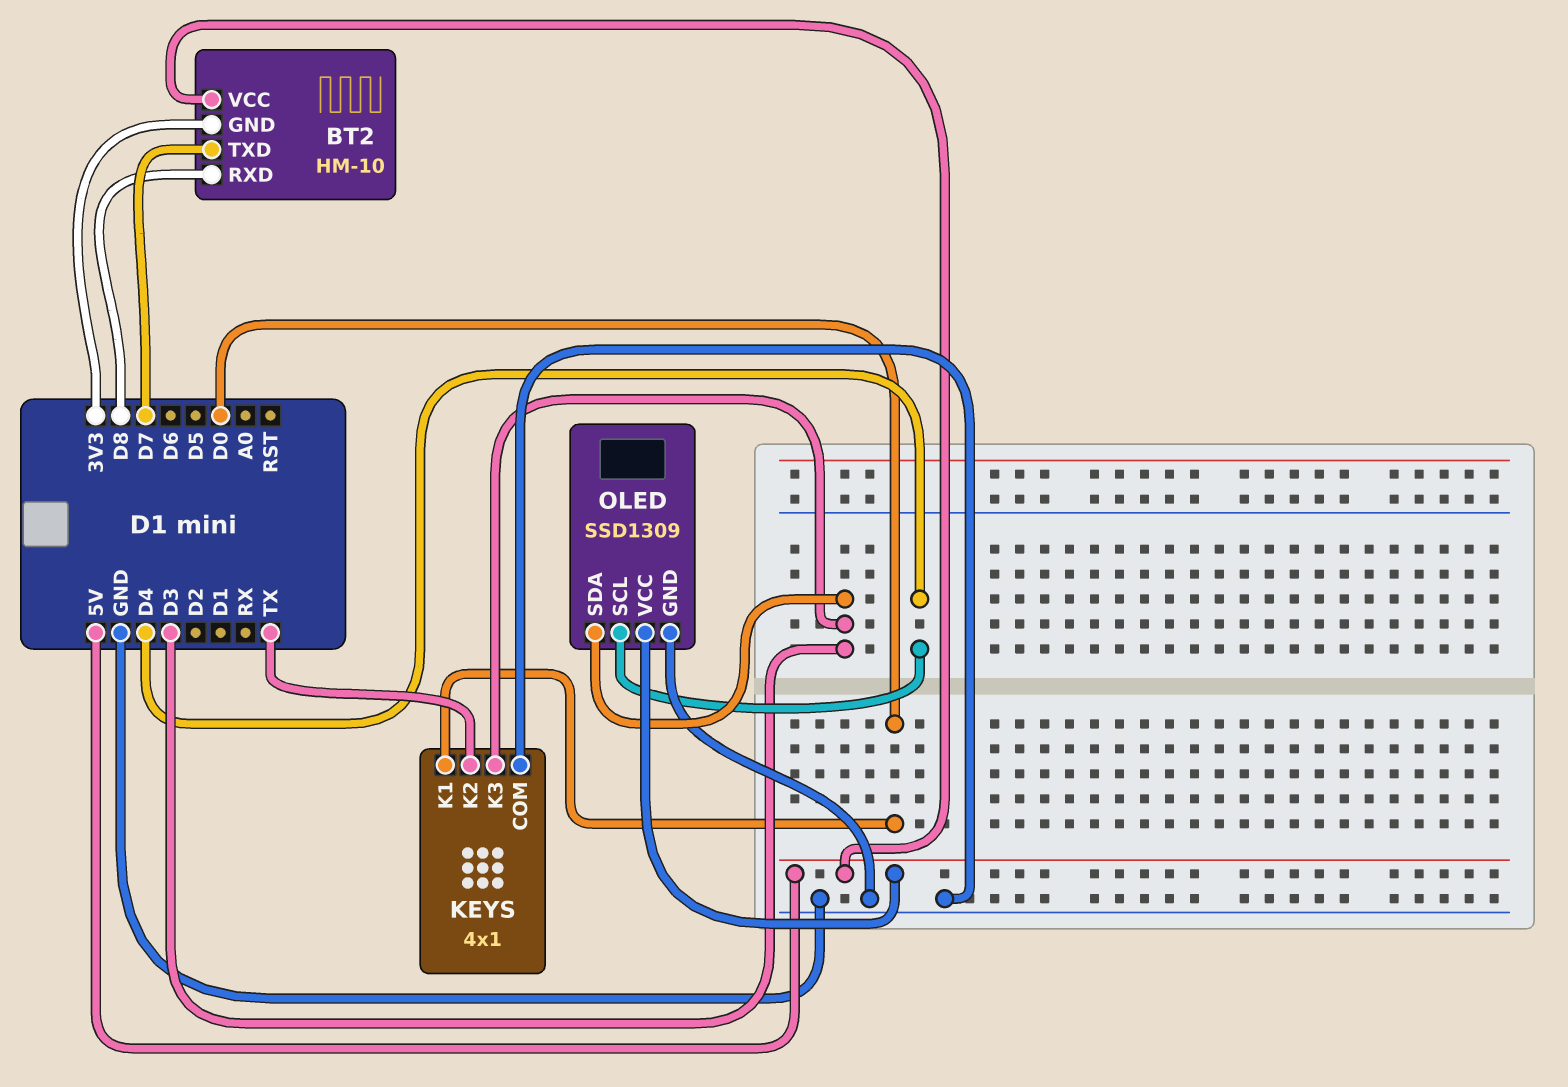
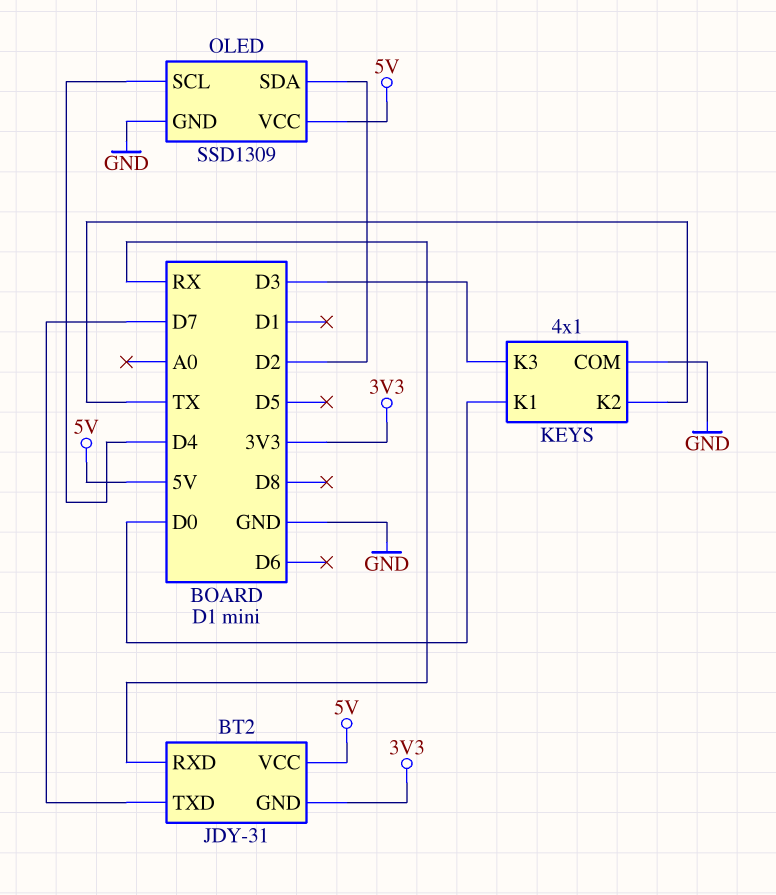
BT2: HM-10 -> JDY-31
BT2 pin RXD: D8 -> RX
OLED pin SDA: D3 -> D2

